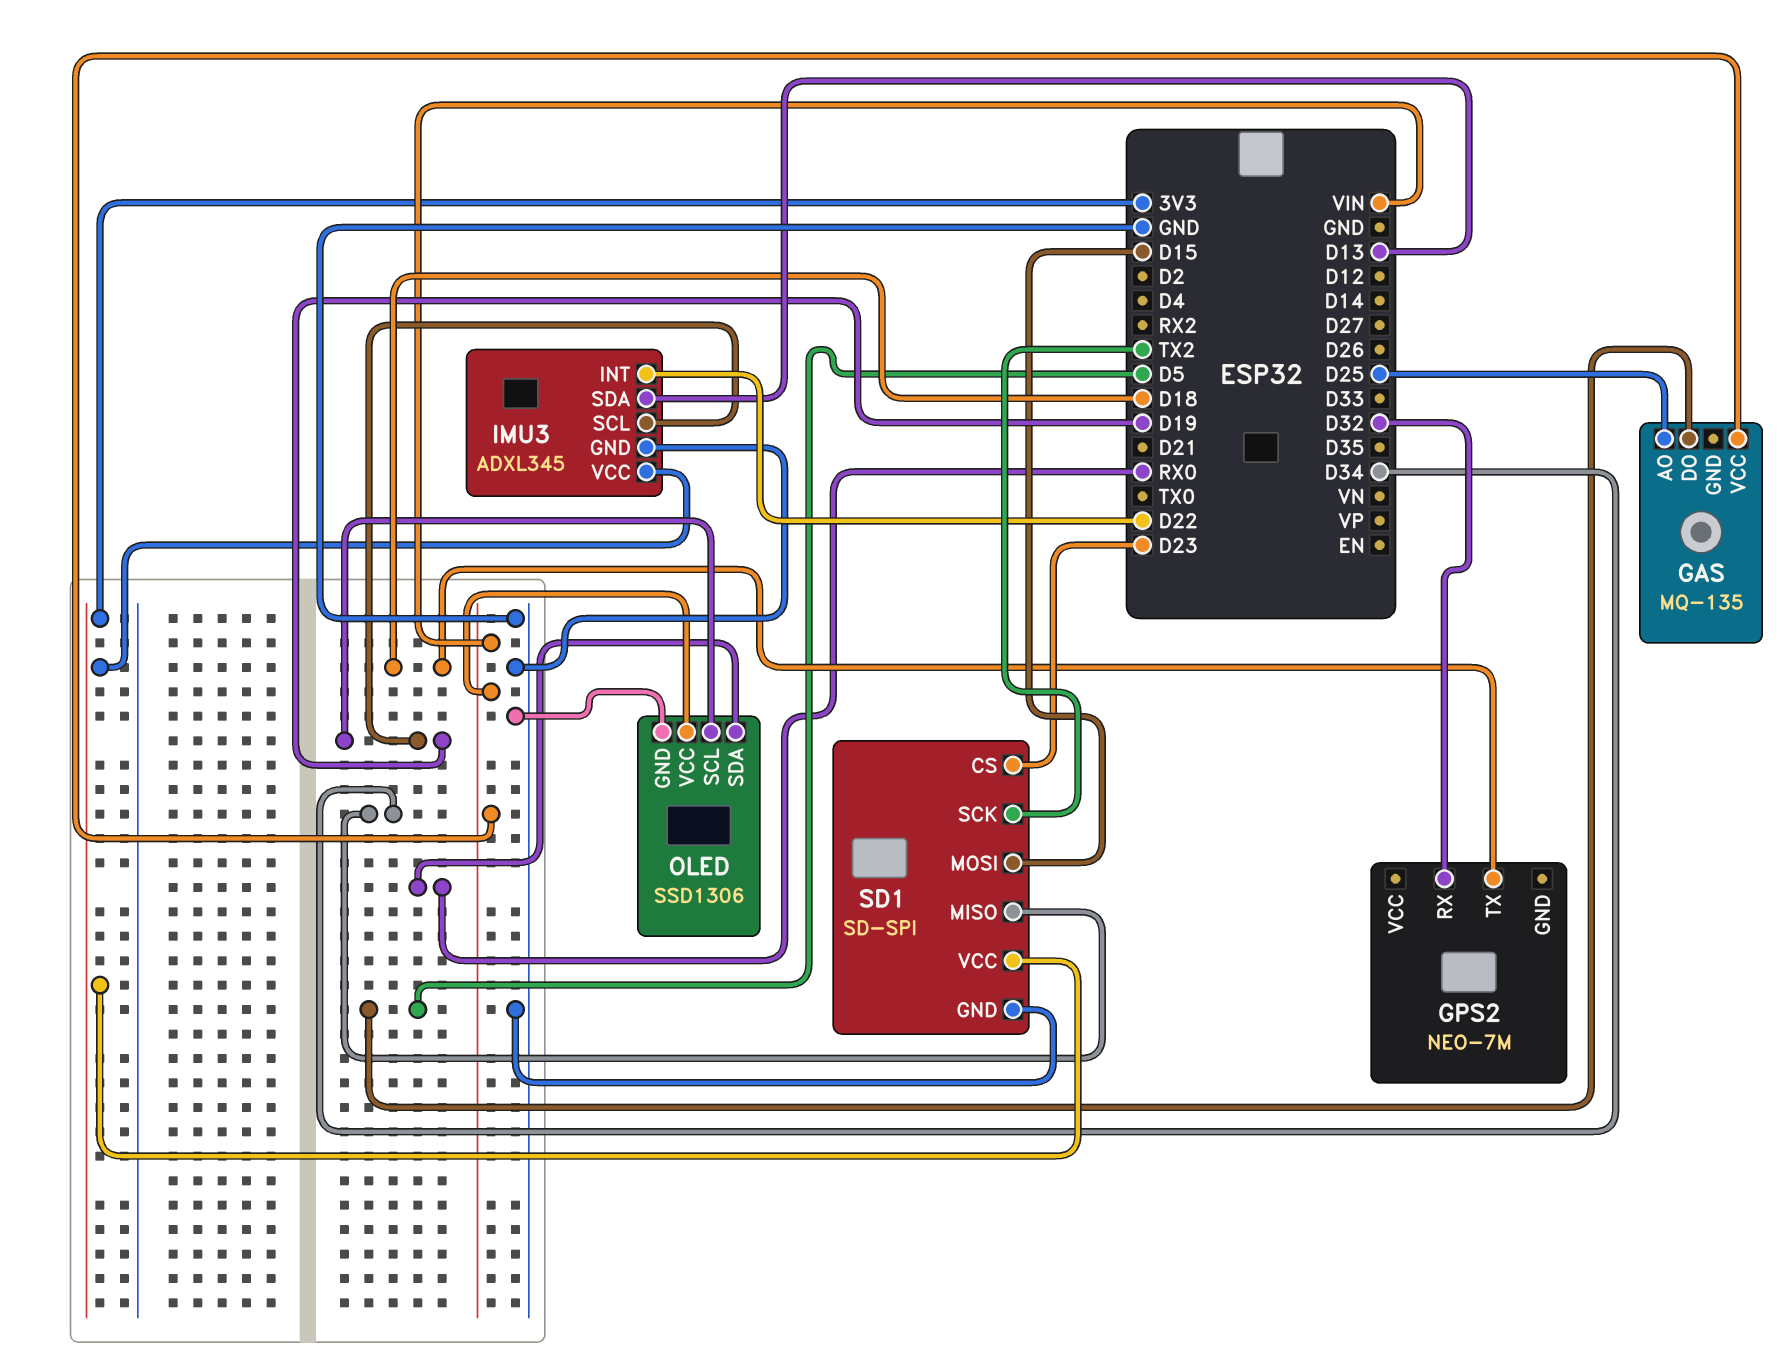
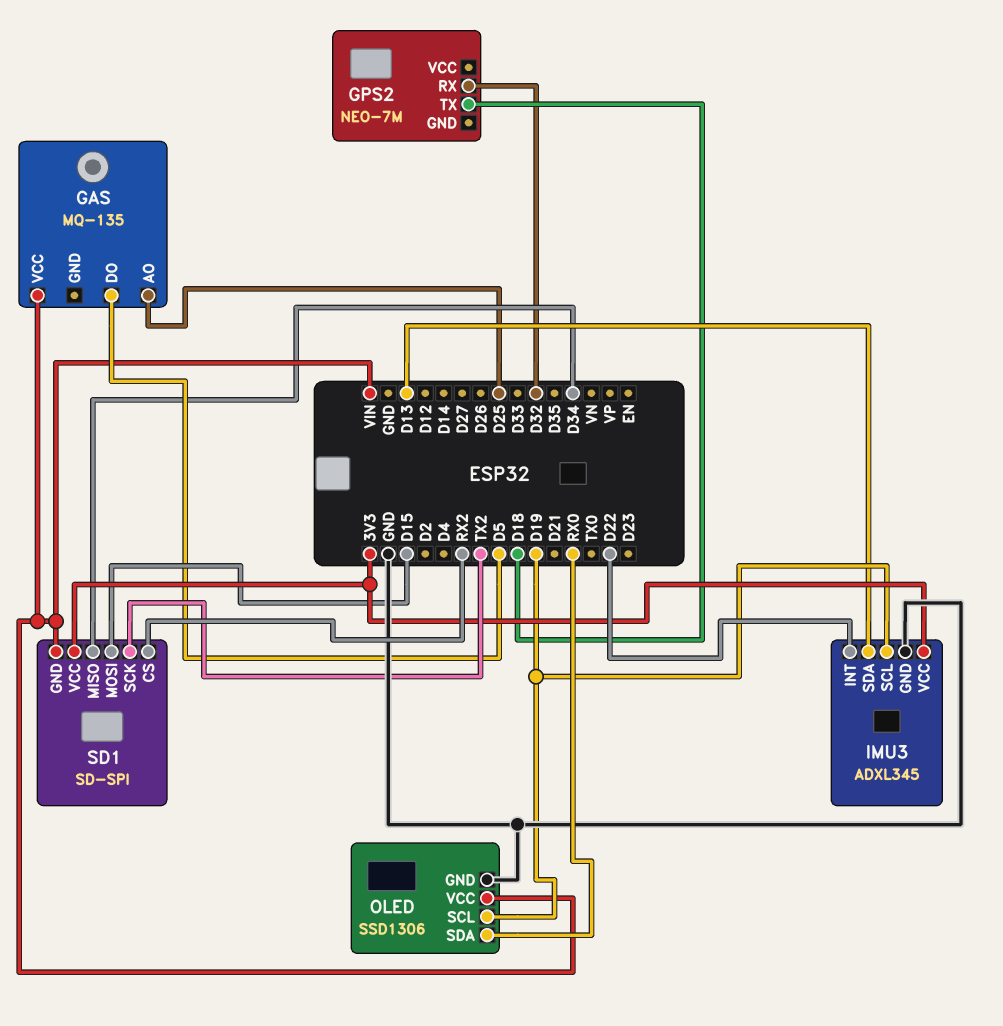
SD1 pin CS: D23 -> RX2
SD1 pin GND: GND -> VIN

